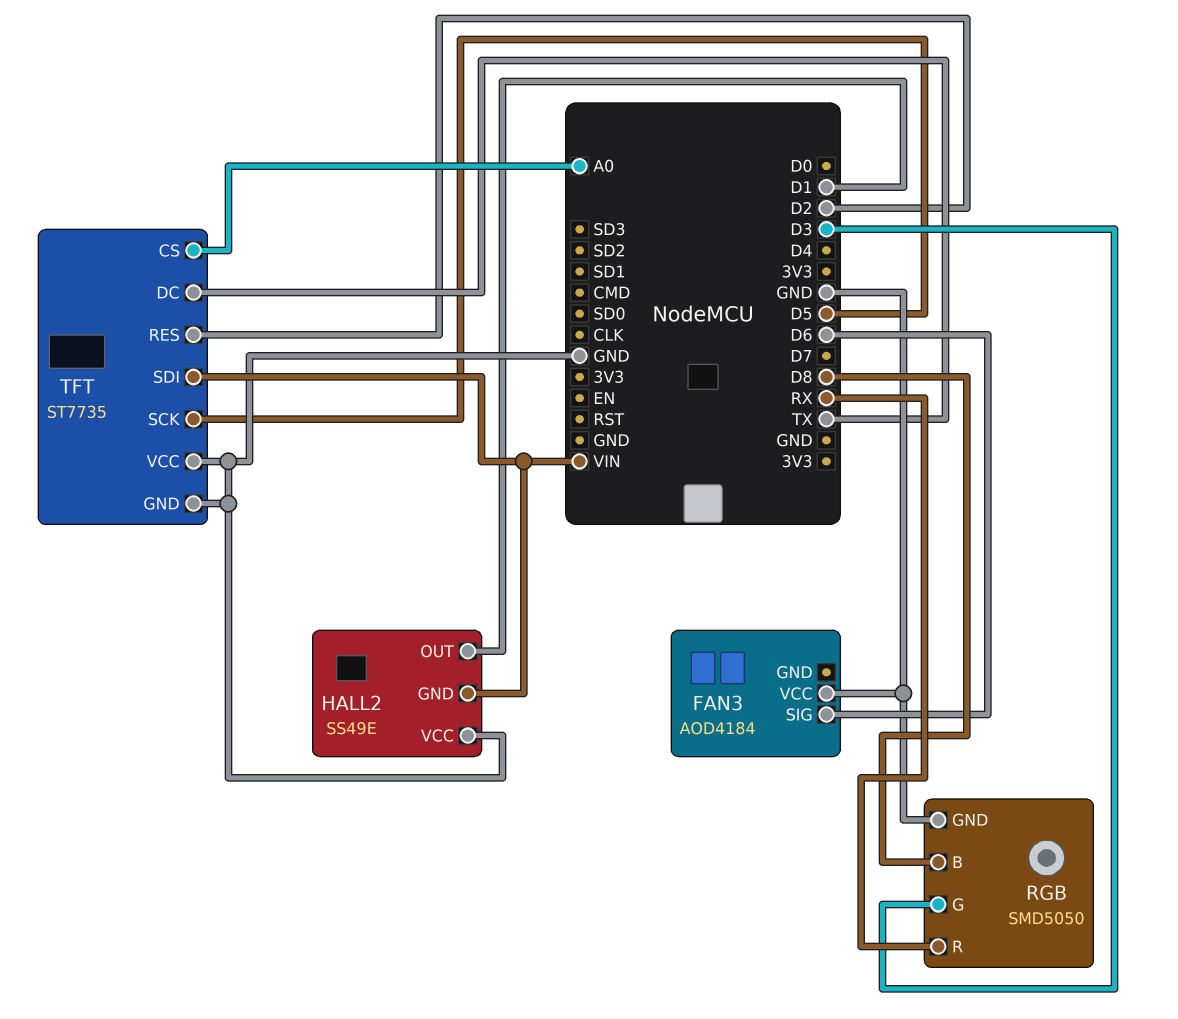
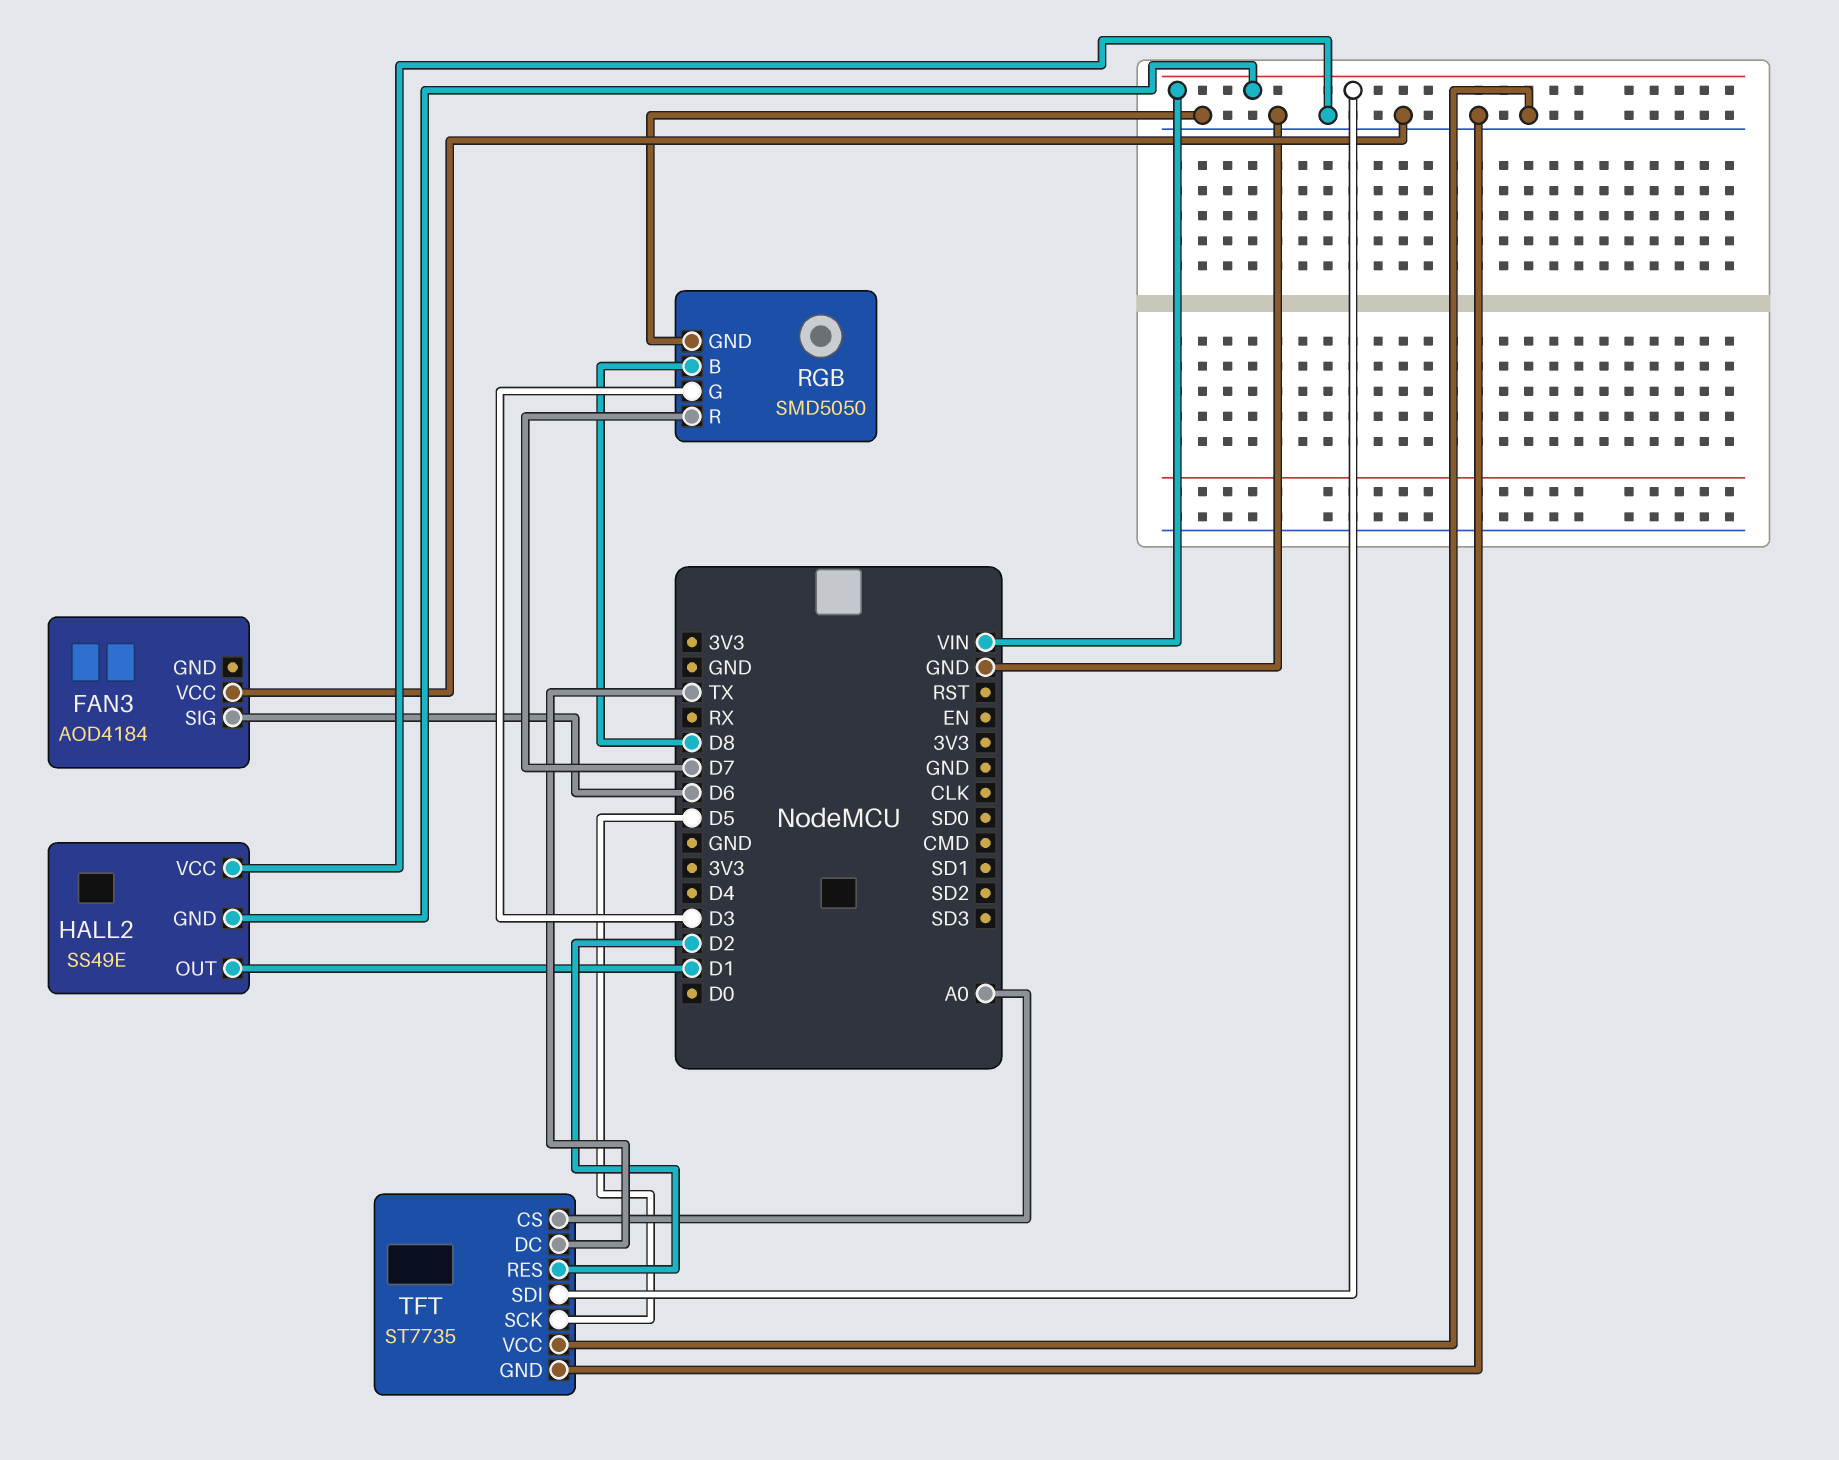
RGB pin R: RX -> D7

